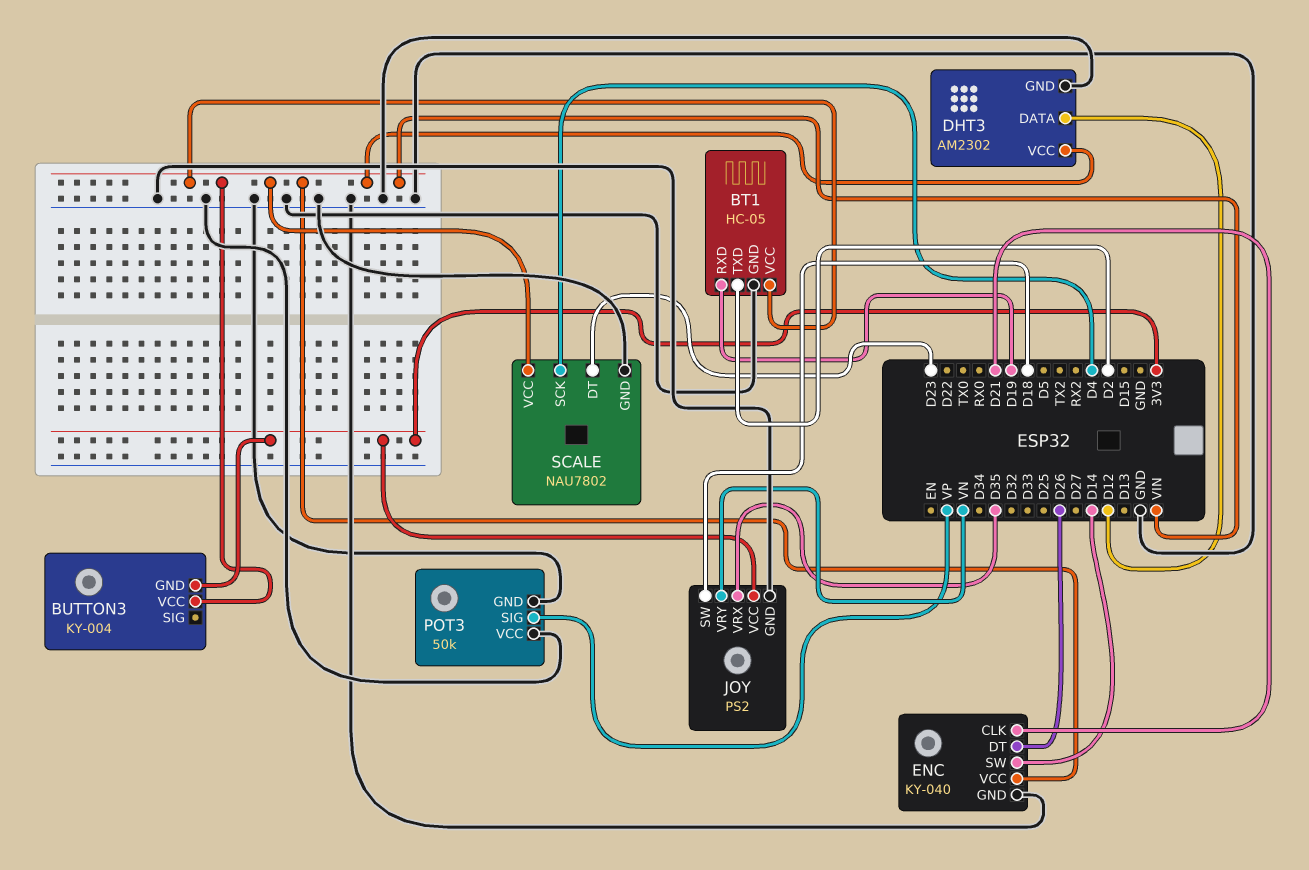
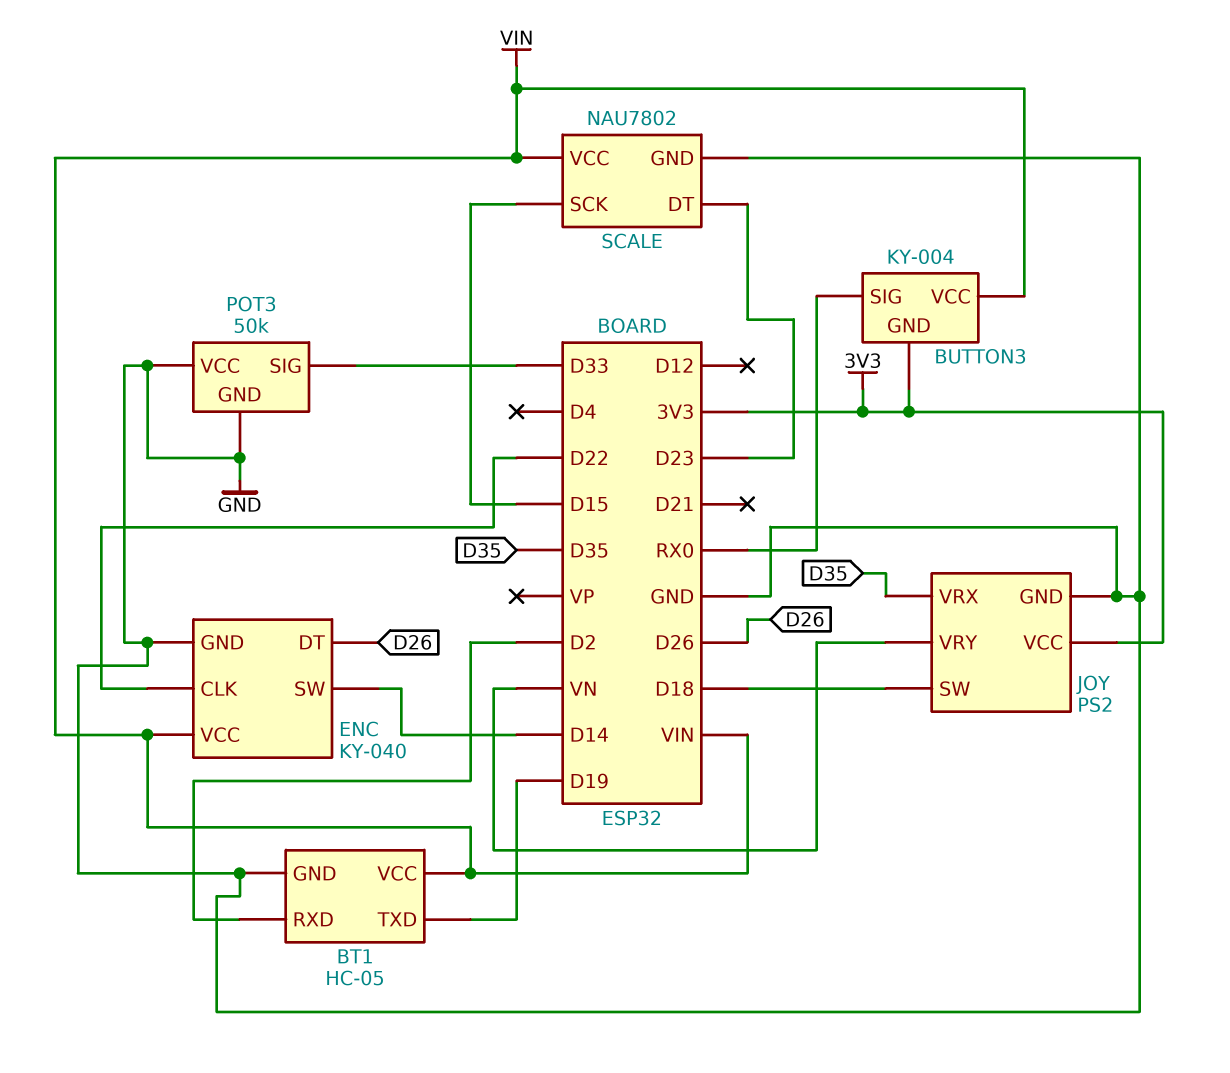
BT1 pin RXD: D19 -> D2
BT1 pin TXD: D2 -> D19
BUTTON3 pin SIG: none -> RX0
DHT3: AM2302 -> none
DHT3 pin DATA: D12 -> none
DHT3 pin GND: GND -> none
DHT3 pin VCC: VIN -> none
ENC pin CLK: D21 -> D22
POT3 pin SIG: VP -> D33
SCALE pin SCK: D4 -> D15

